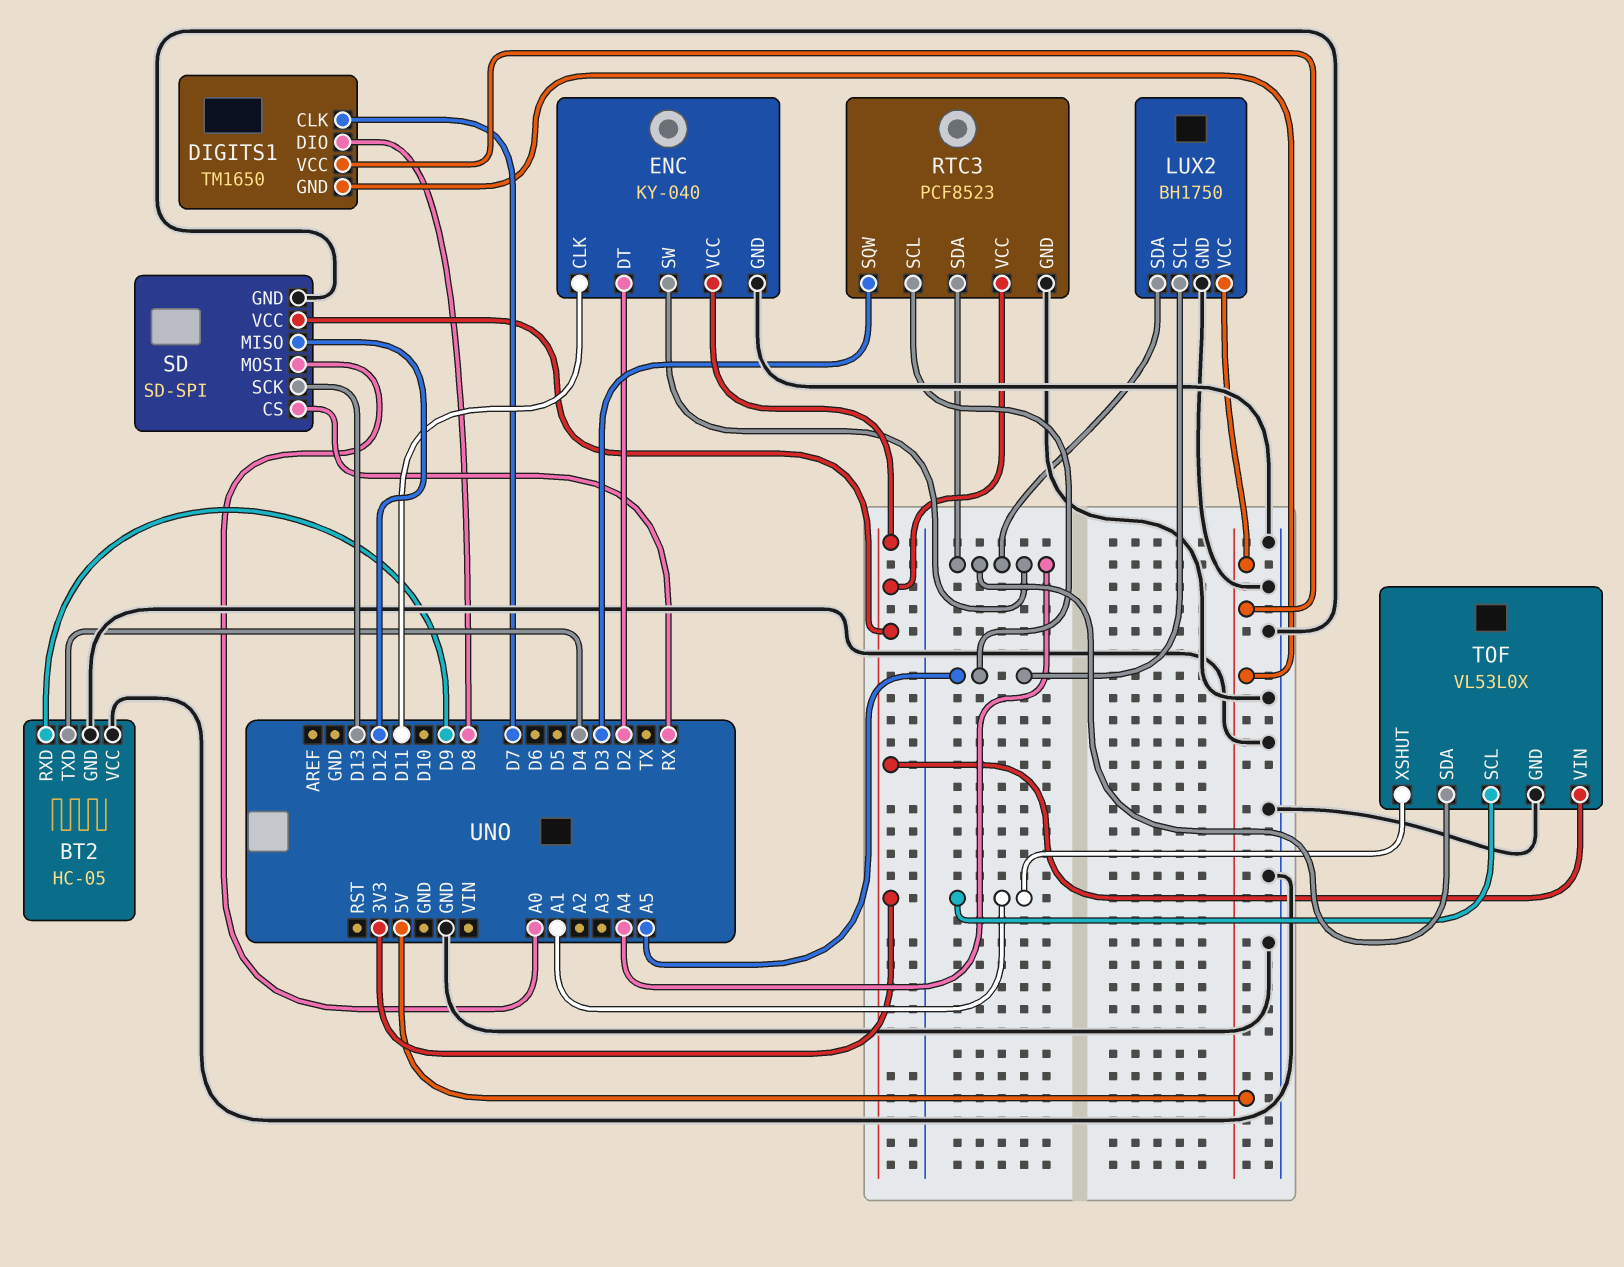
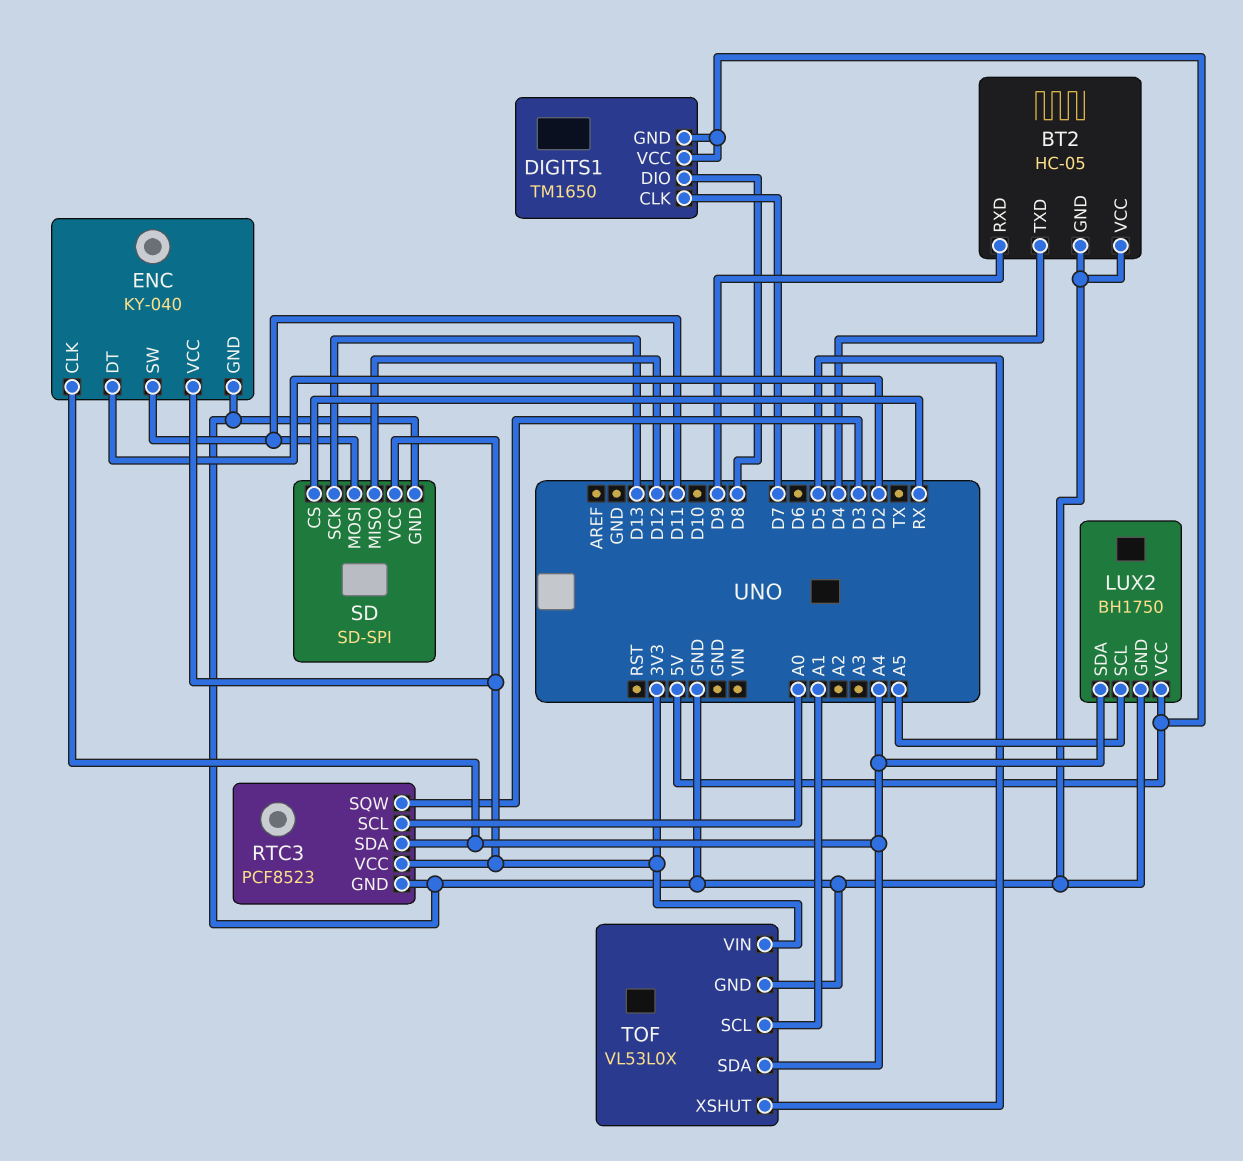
ENC pin CLK: D11 -> A4
ENC pin SW: A4 -> D11
RTC3 pin SCL: A5 -> A0
SD pin MOSI: A0 -> D11
TOF pin XSHUT: A1 -> D5

